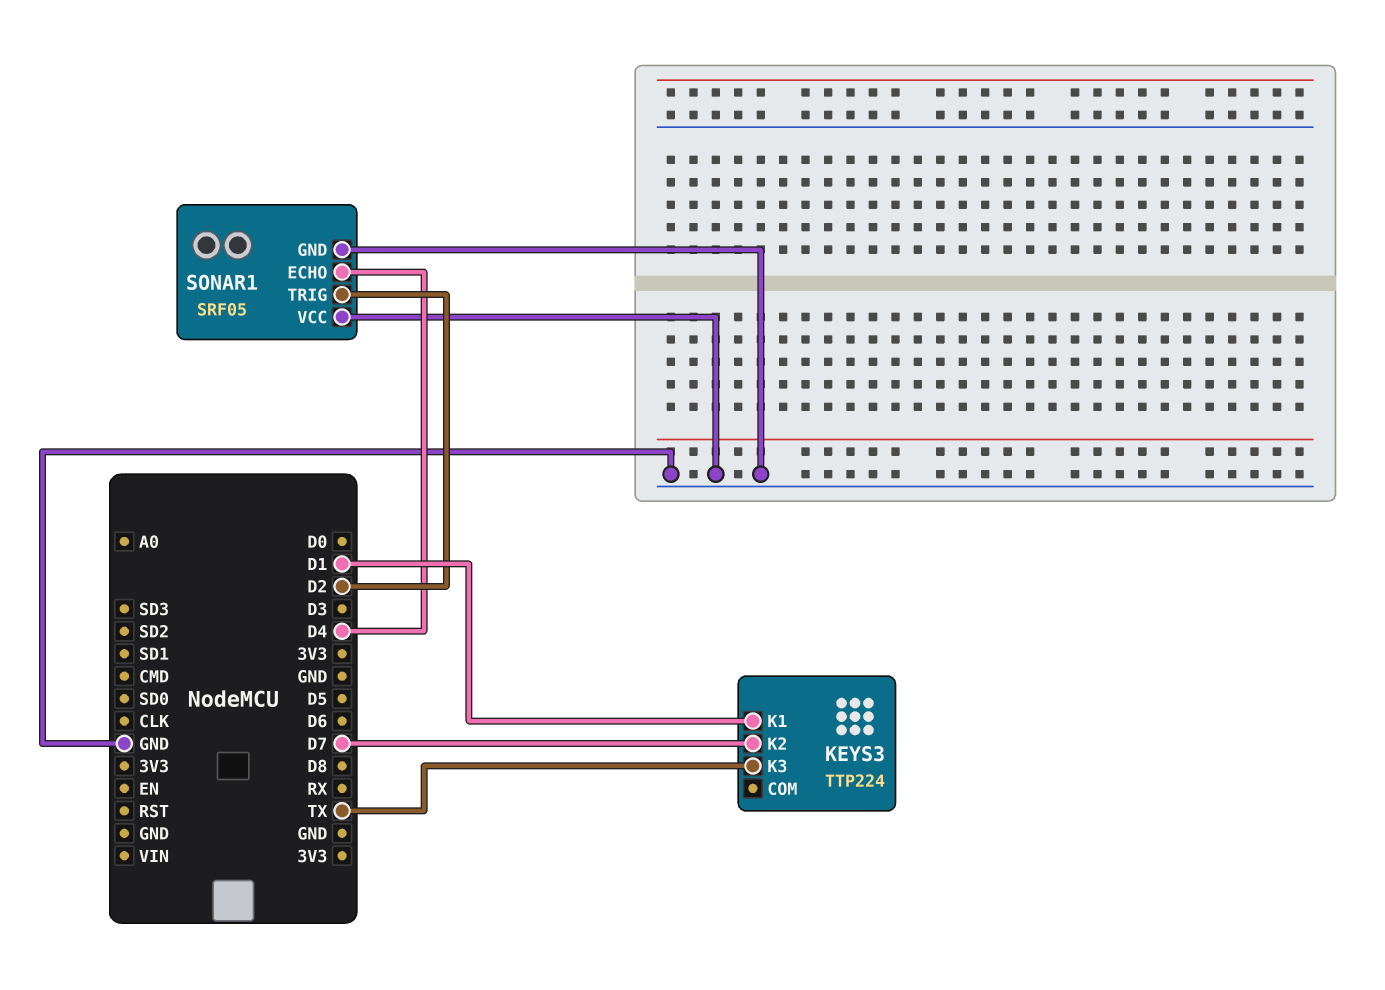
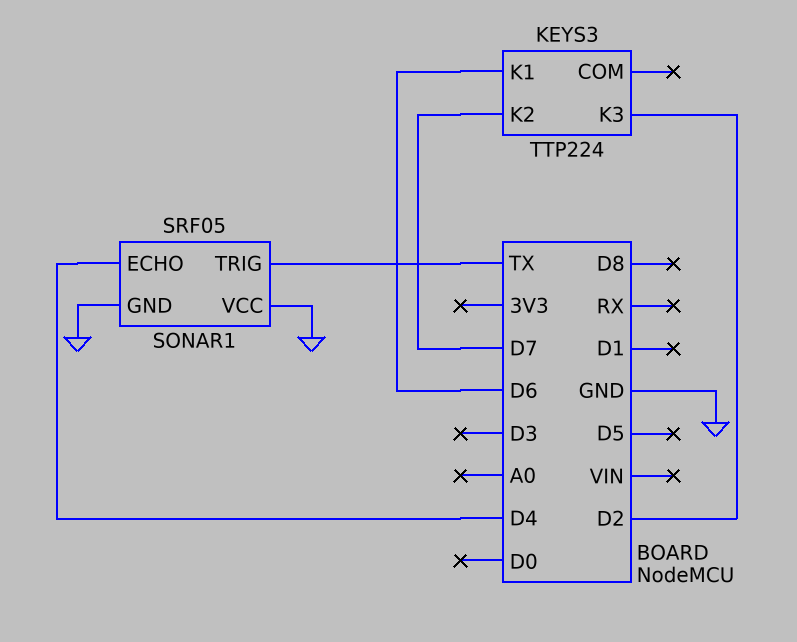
KEYS3 pin K1: D1 -> D6
KEYS3 pin K3: TX -> D2
SONAR1 pin TRIG: D2 -> TX

